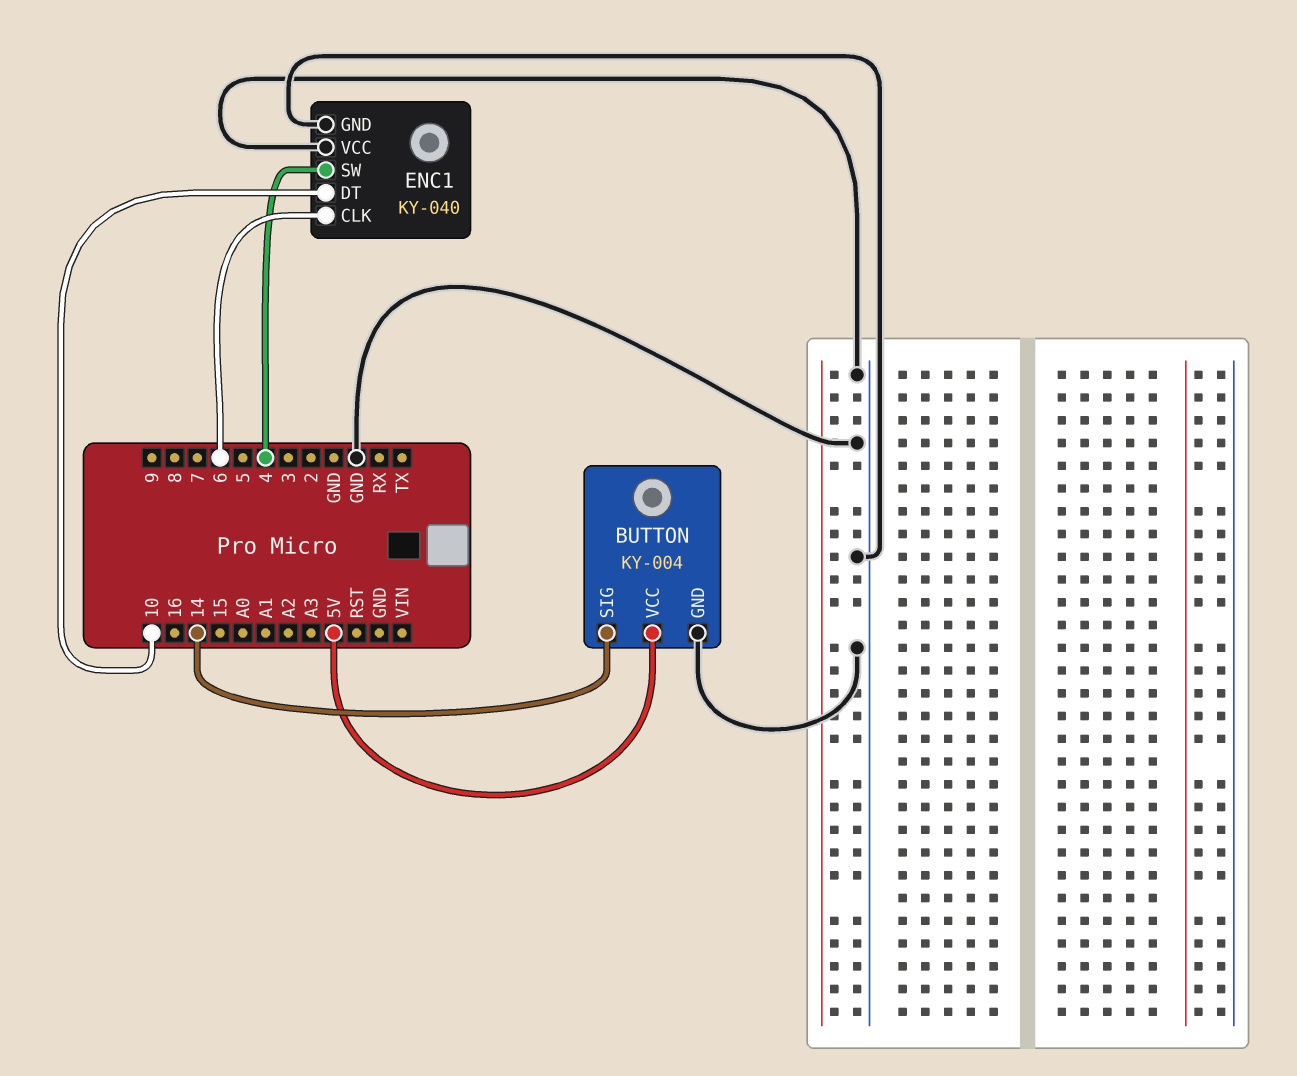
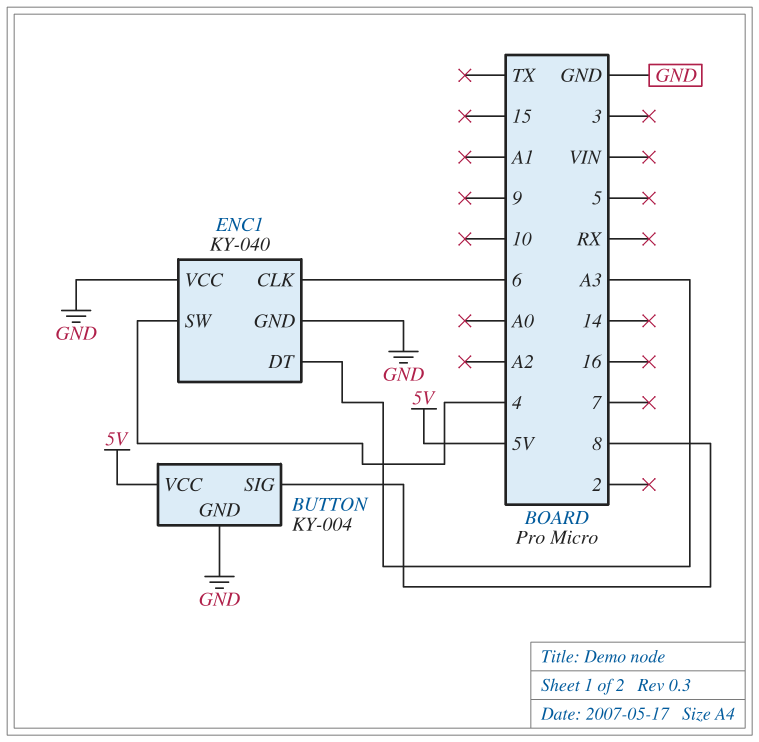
BUTTON pin SIG: 14 -> 8
ENC1 pin DT: 10 -> A3

